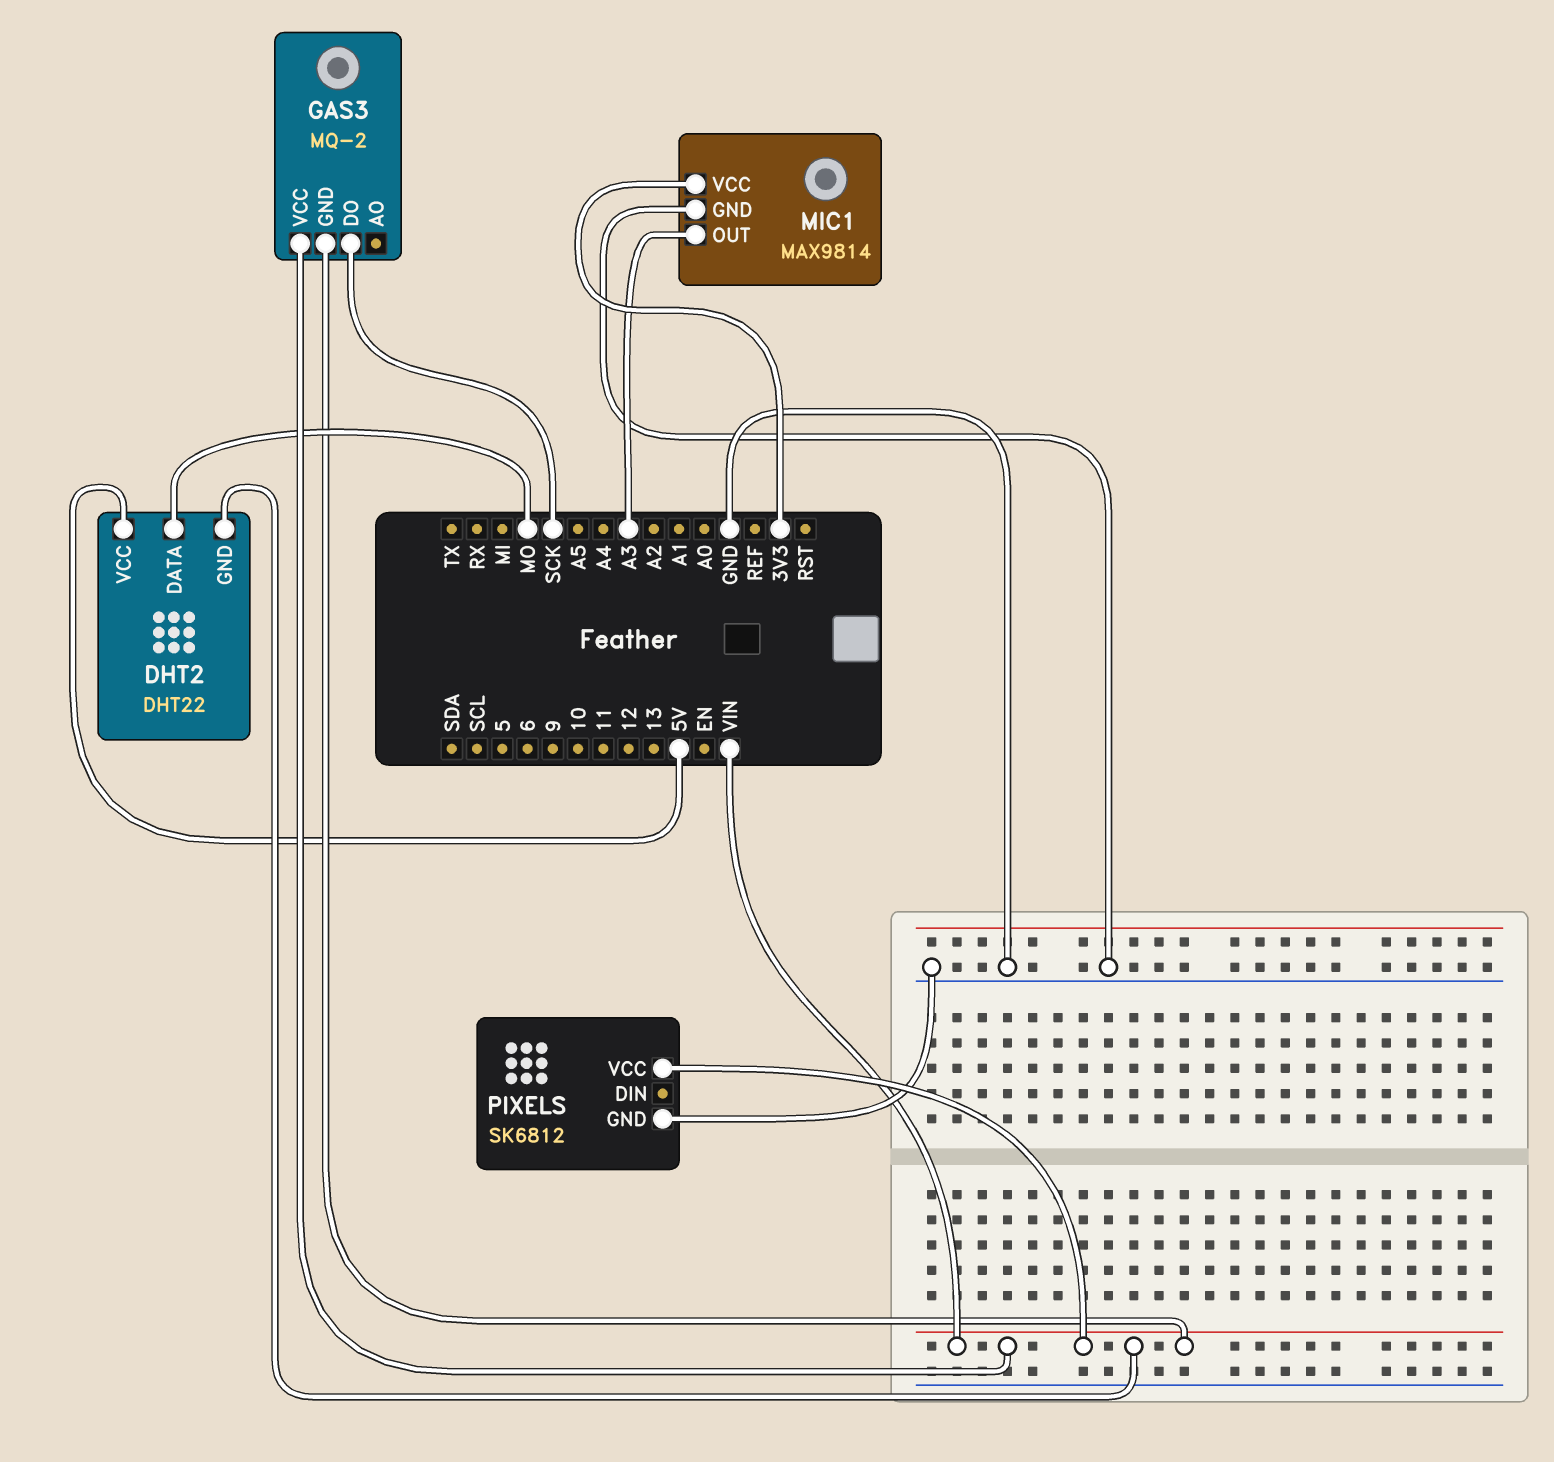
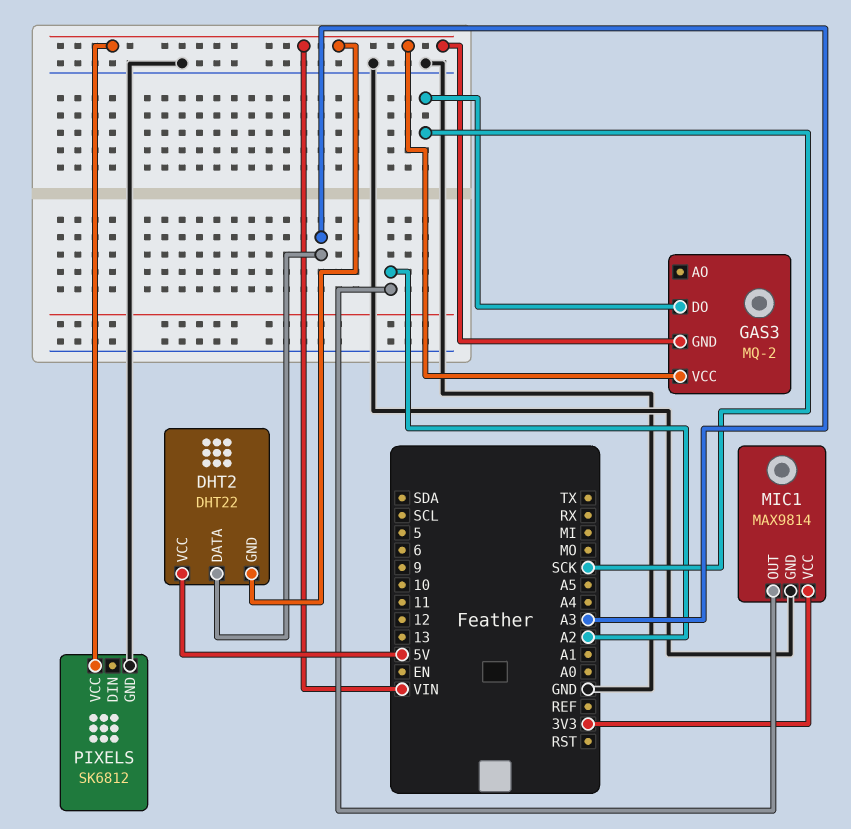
DHT2 pin DATA: MO -> A3
MIC1 pin OUT: A3 -> A2

